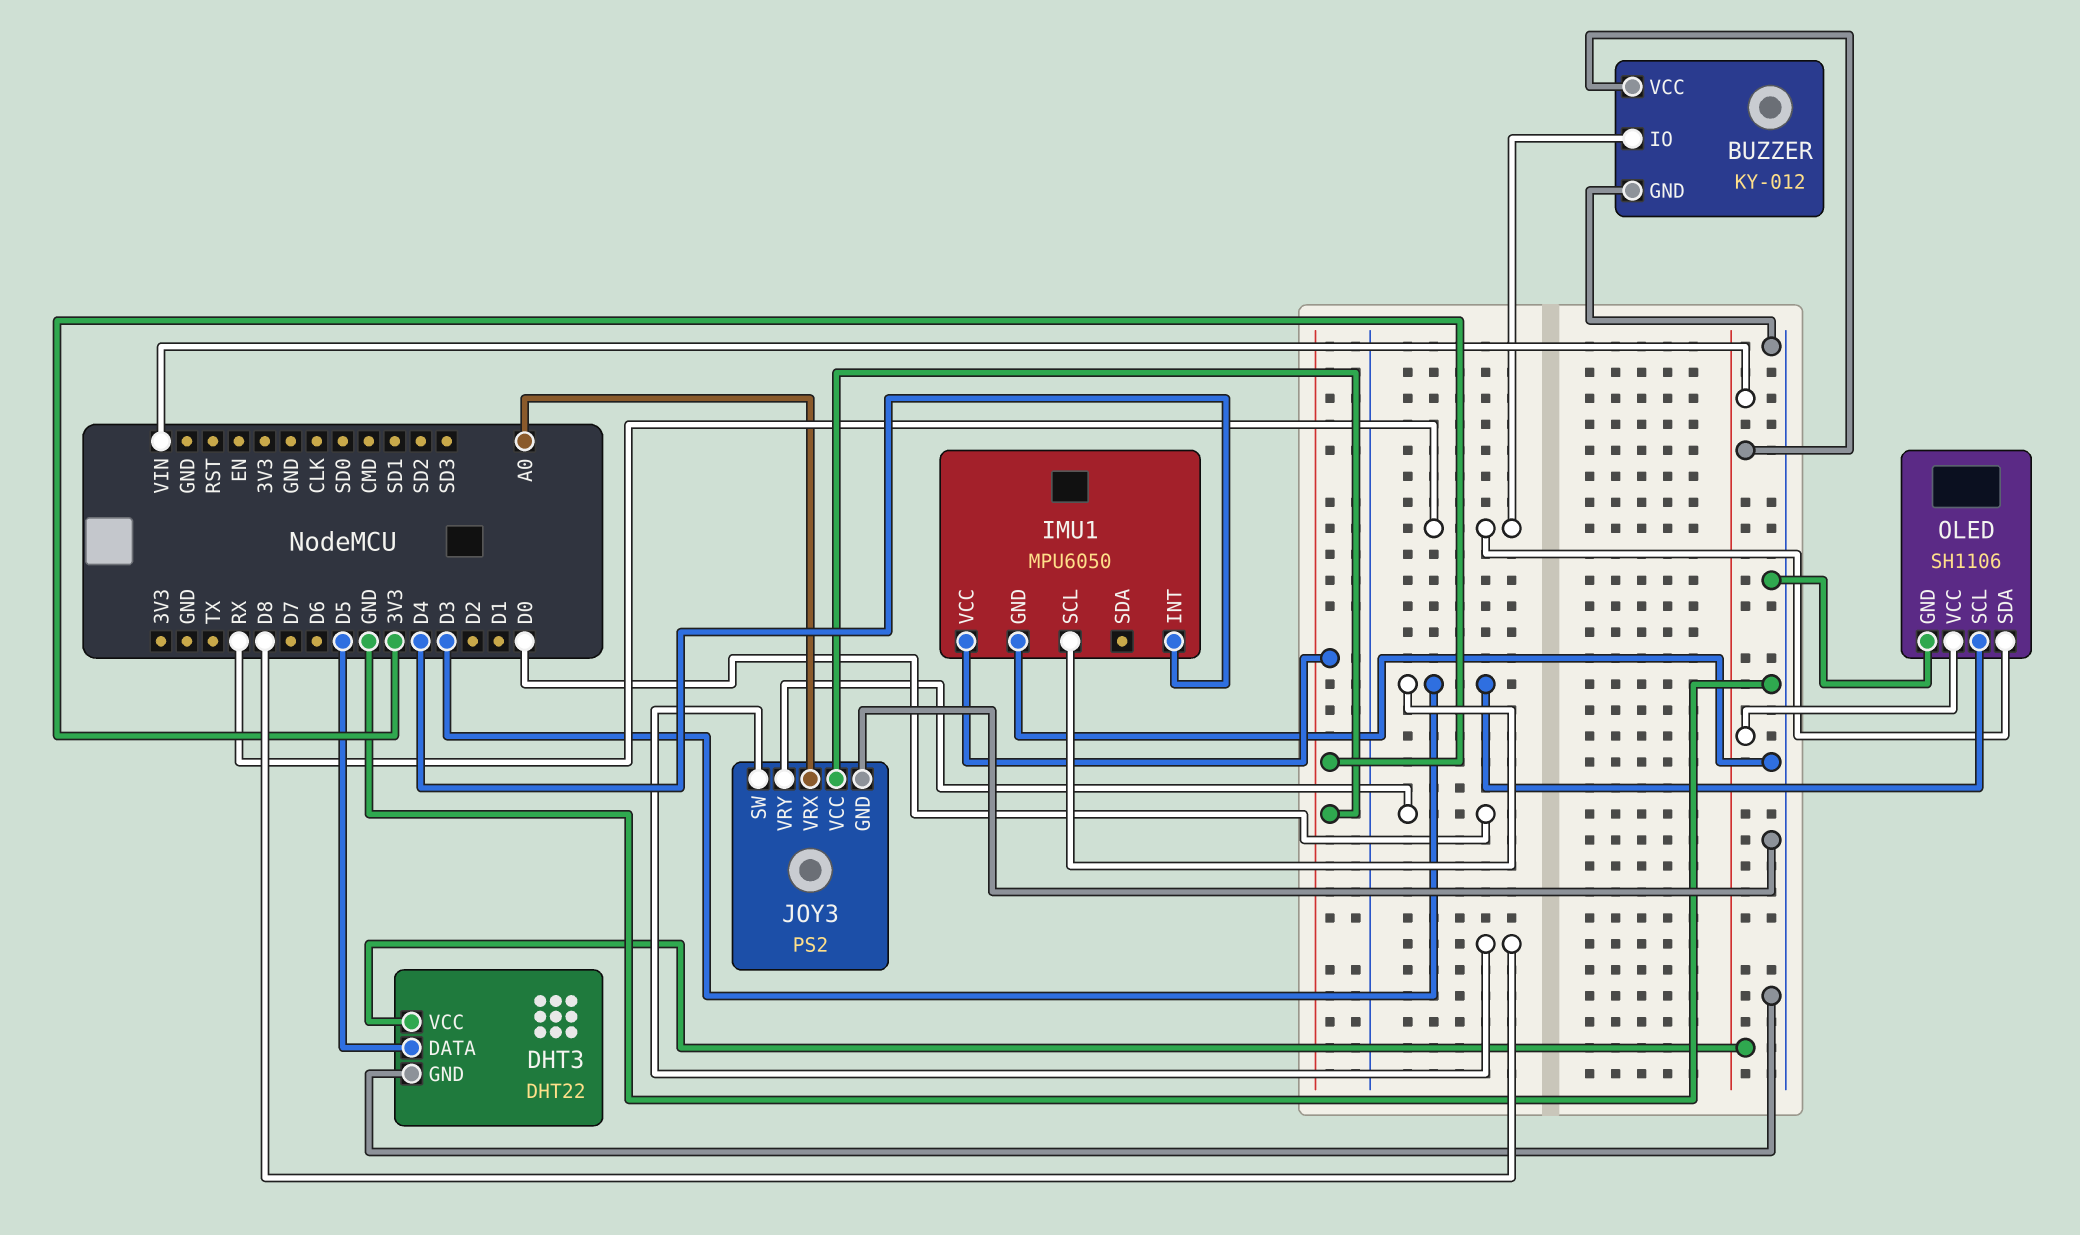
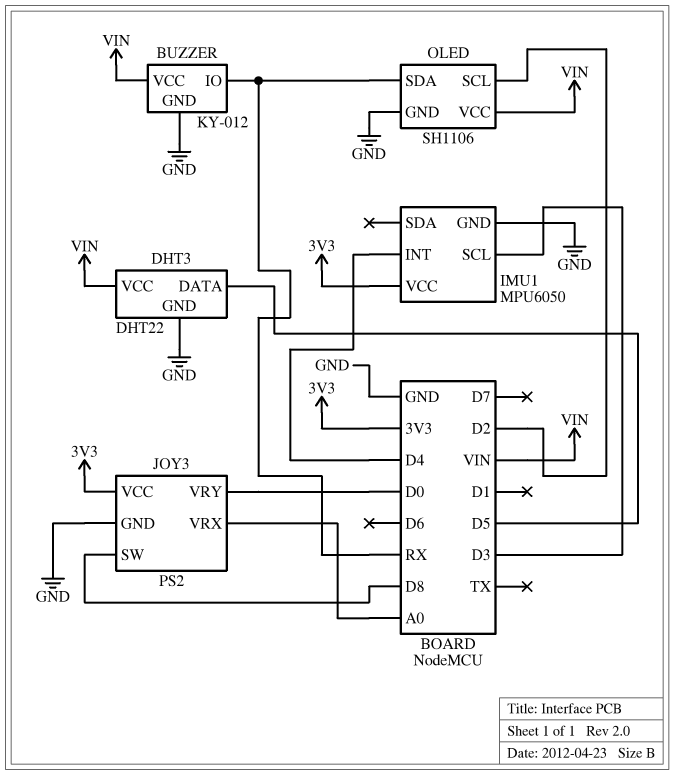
OLED pin SCL: D3 -> D2

